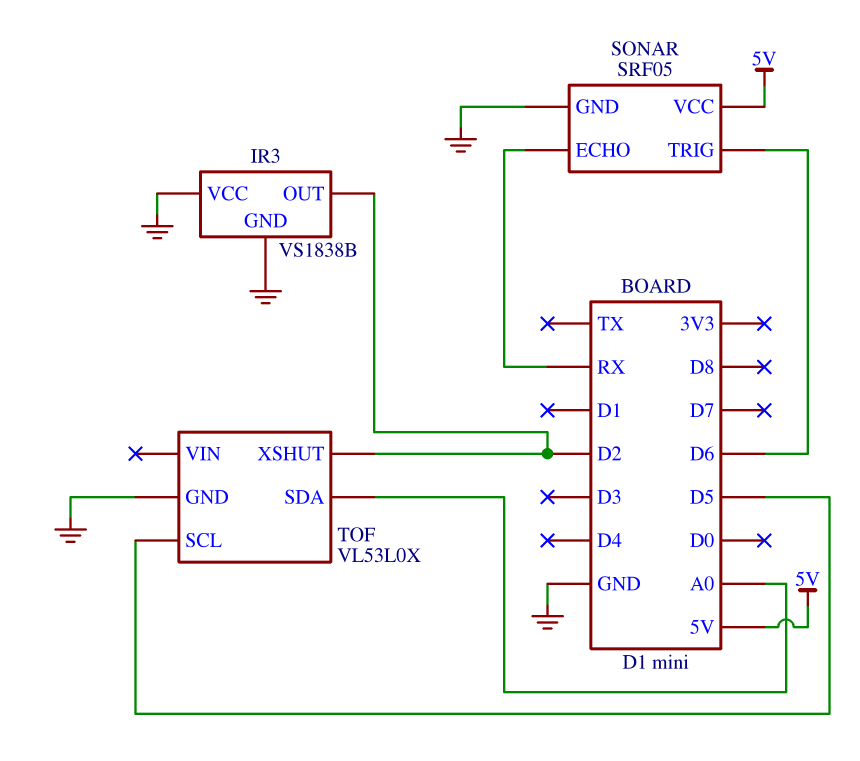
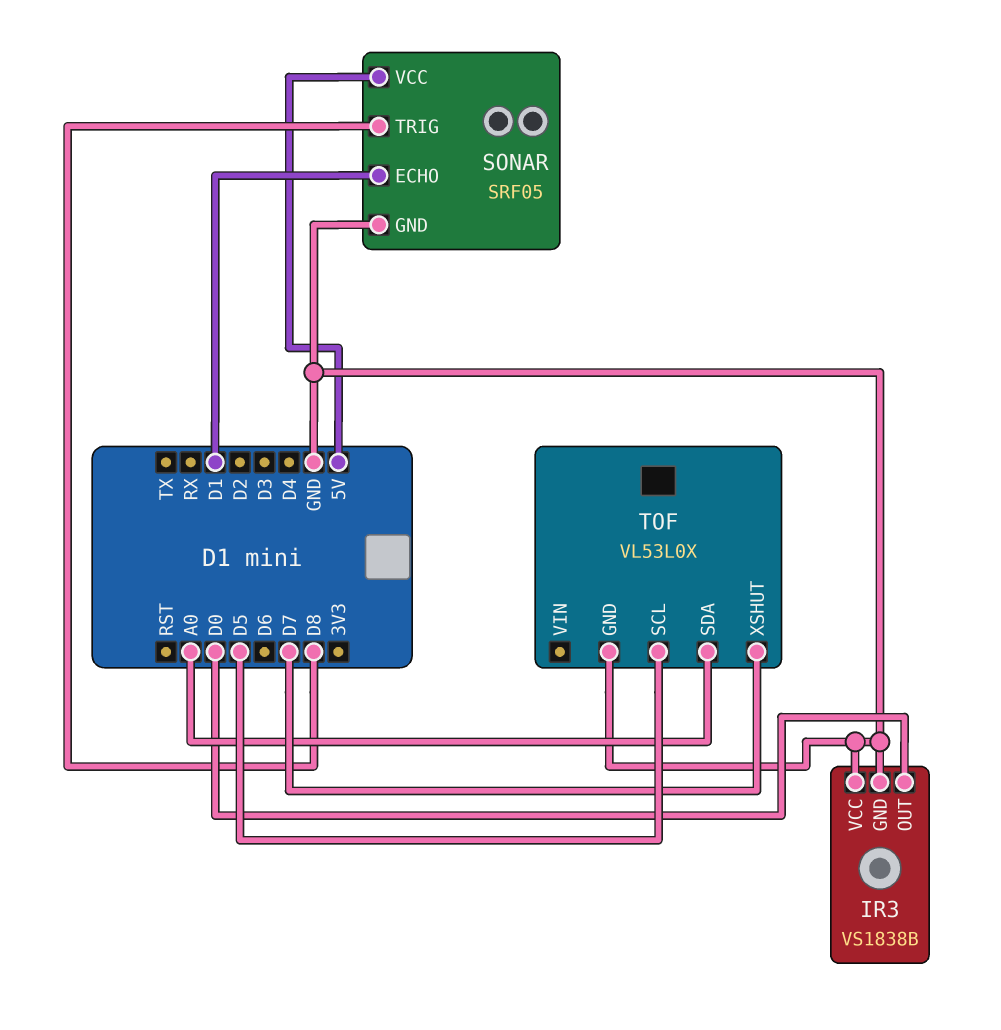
IR3 pin OUT: D2 -> D0
SONAR pin ECHO: RX -> D1
SONAR pin TRIG: D6 -> D8
TOF pin XSHUT: D2 -> D7

